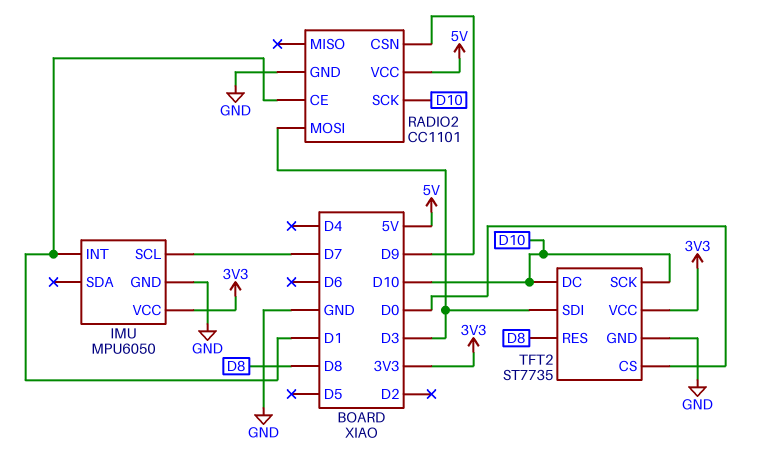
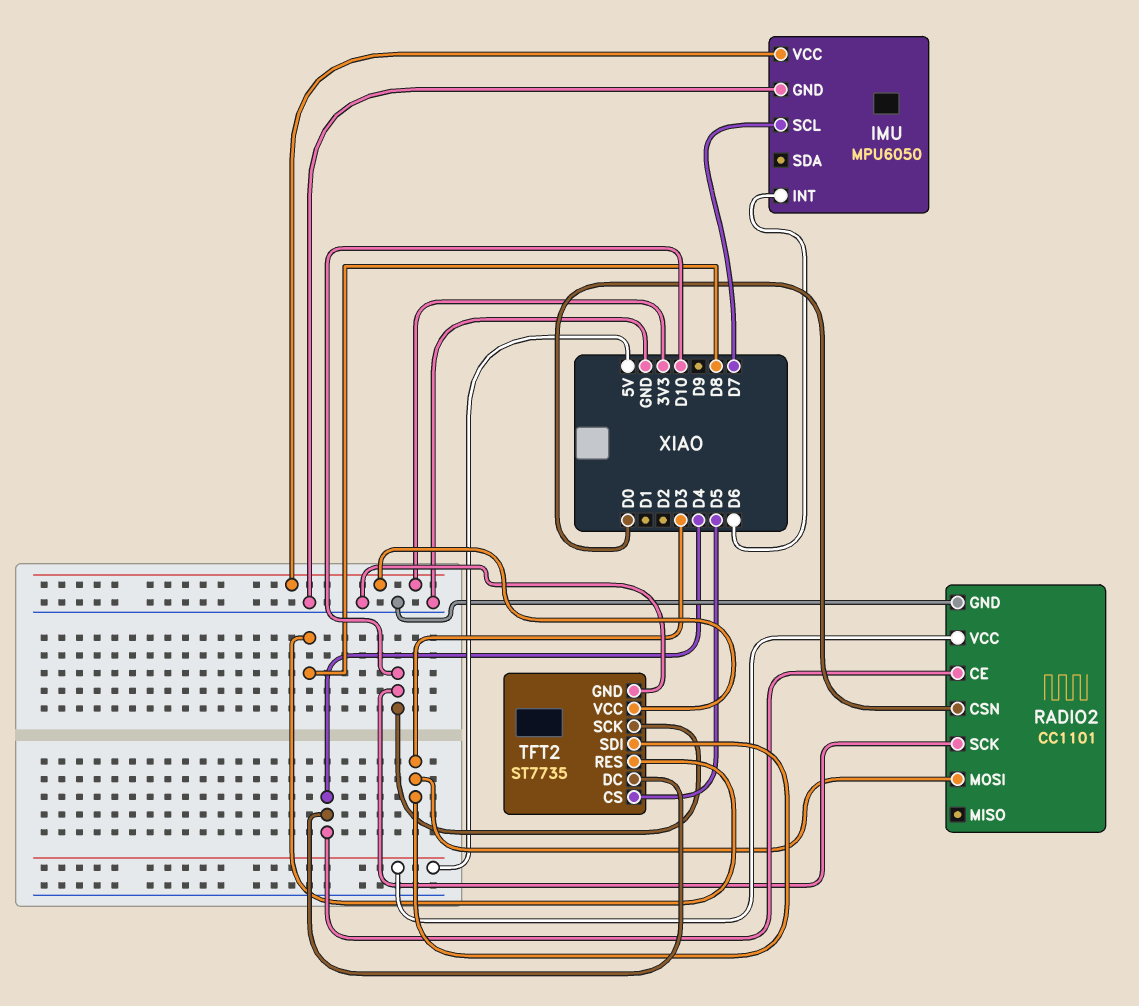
IMU pin INT: D1 -> D6
RADIO2 pin CE: D1 -> D4
RADIO2 pin CSN: D9 -> D0
TFT2 pin CS: D0 -> D5
TFT2 pin DC: D10 -> D4

